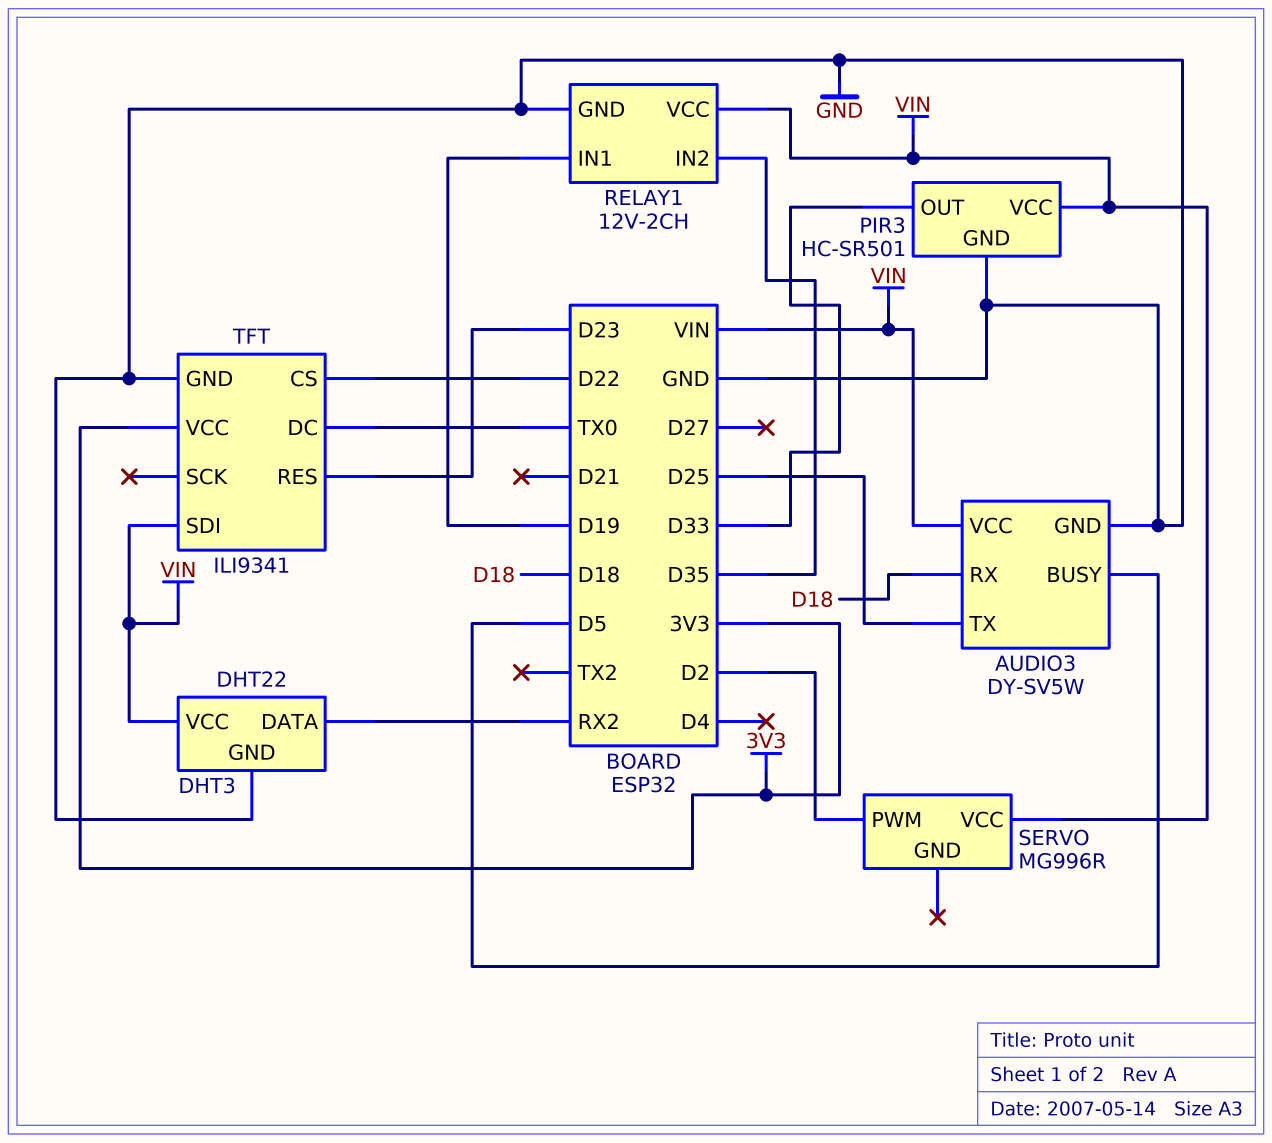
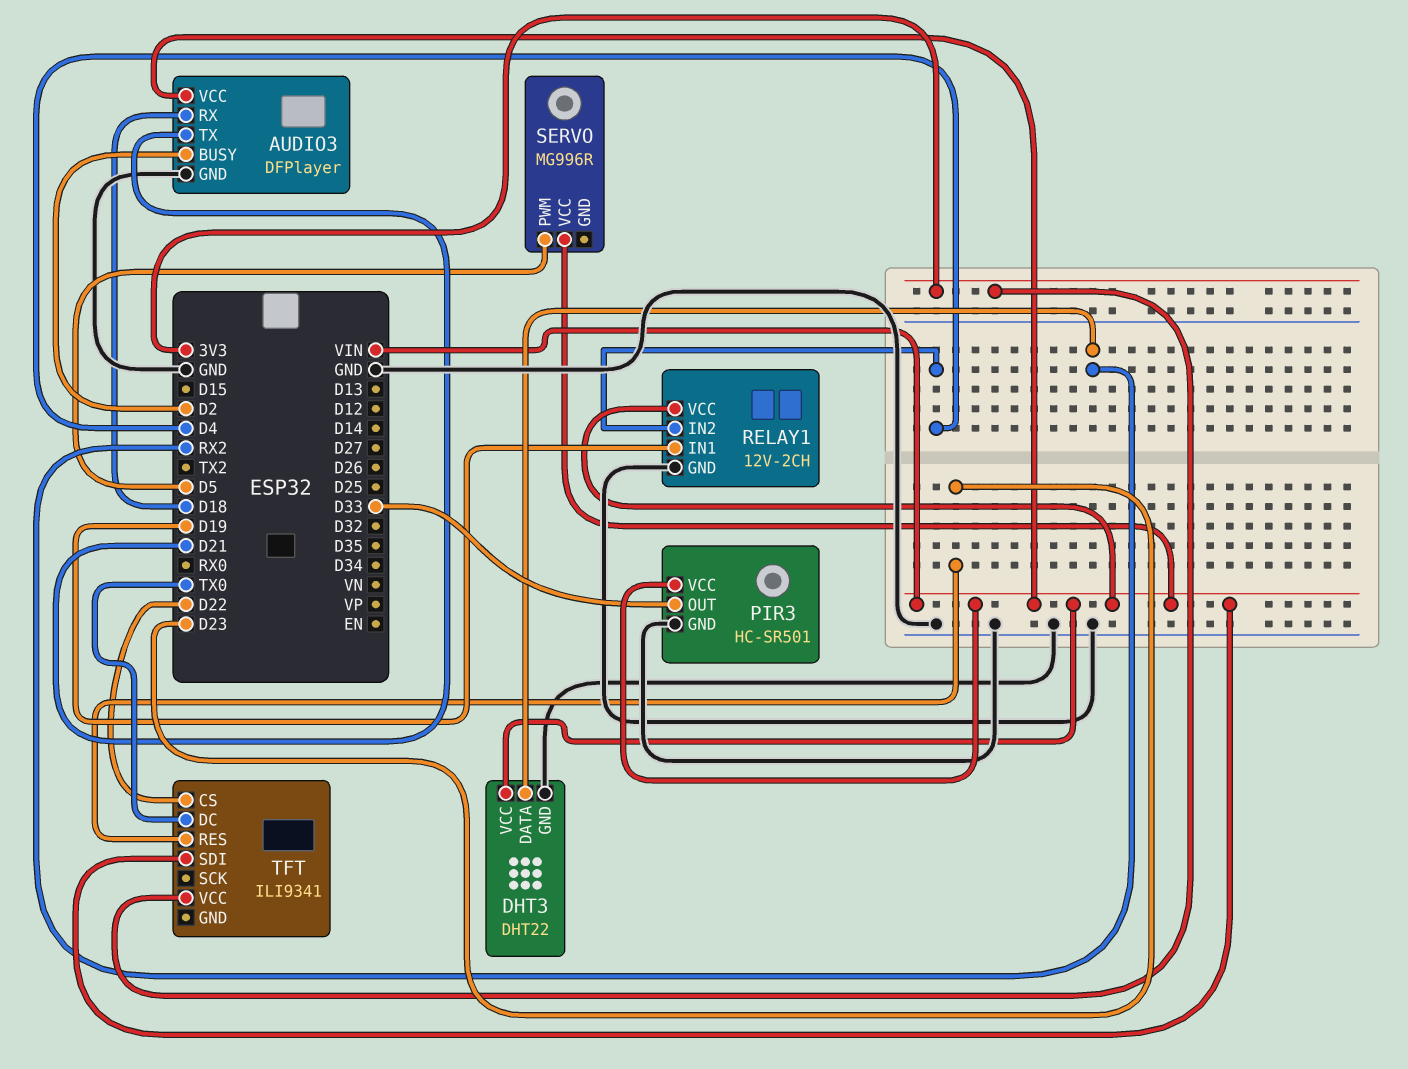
AUDIO3: DY-SV5W -> DFPlayer
AUDIO3 pin BUSY: D5 -> D2
AUDIO3 pin TX: D25 -> D21
RELAY1 pin IN2: D35 -> D4
SERVO pin PWM: D2 -> D5
TFT pin GND: GND -> none

